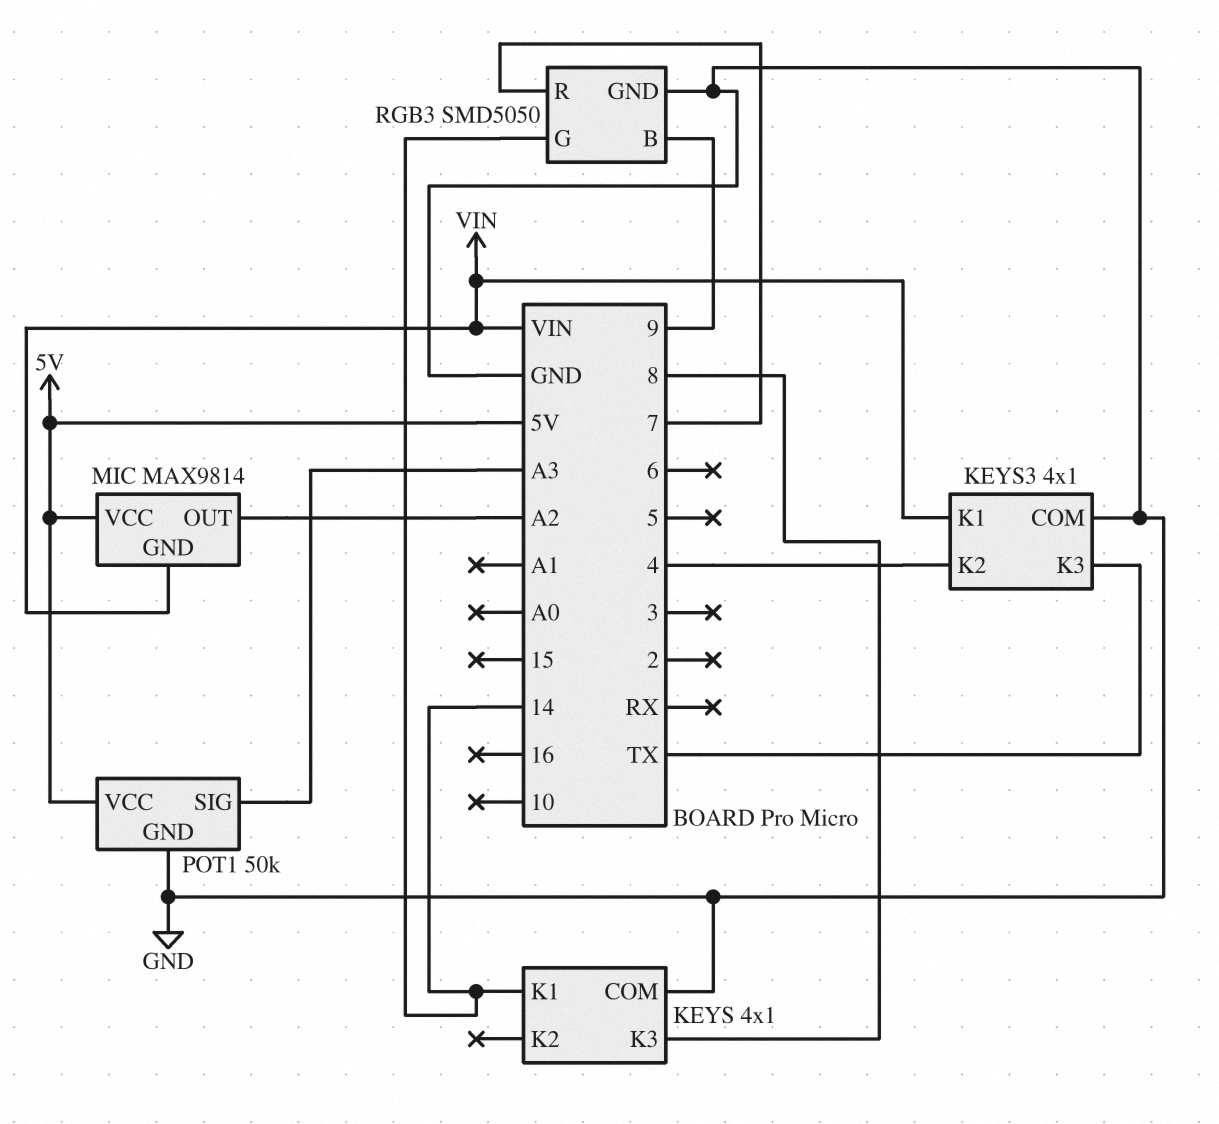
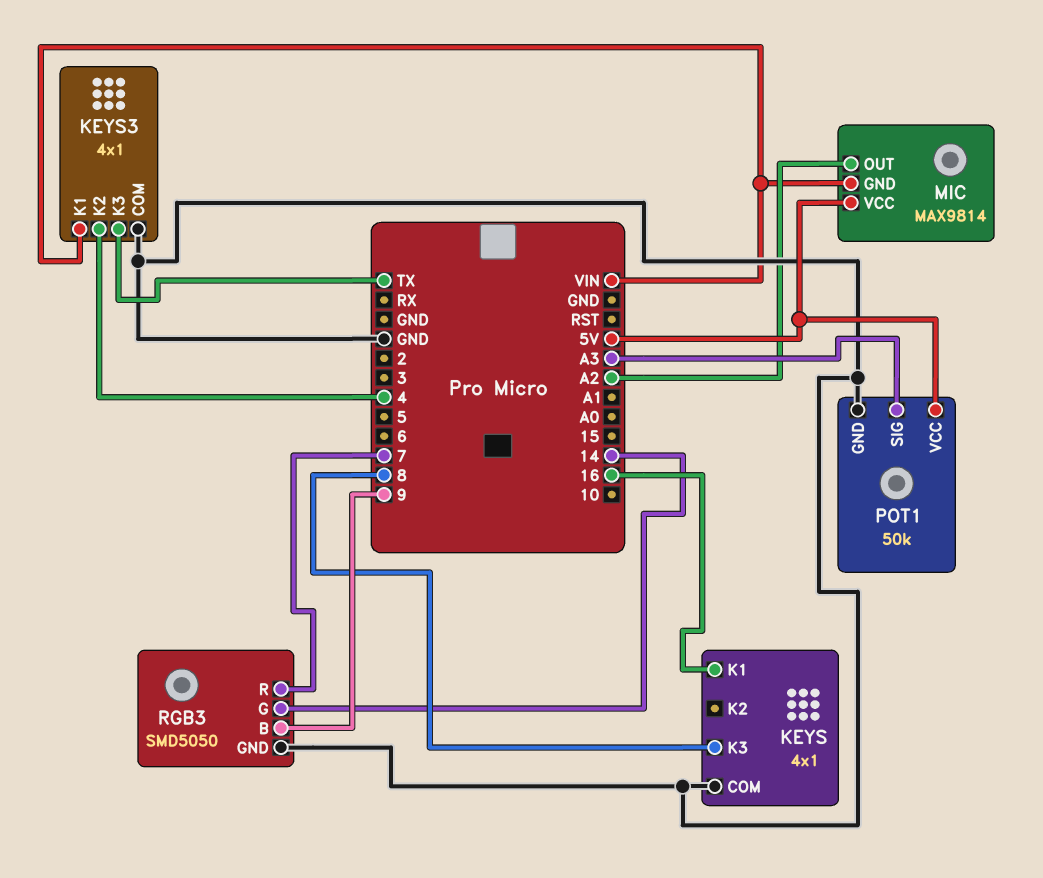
KEYS pin K1: 14 -> 16

